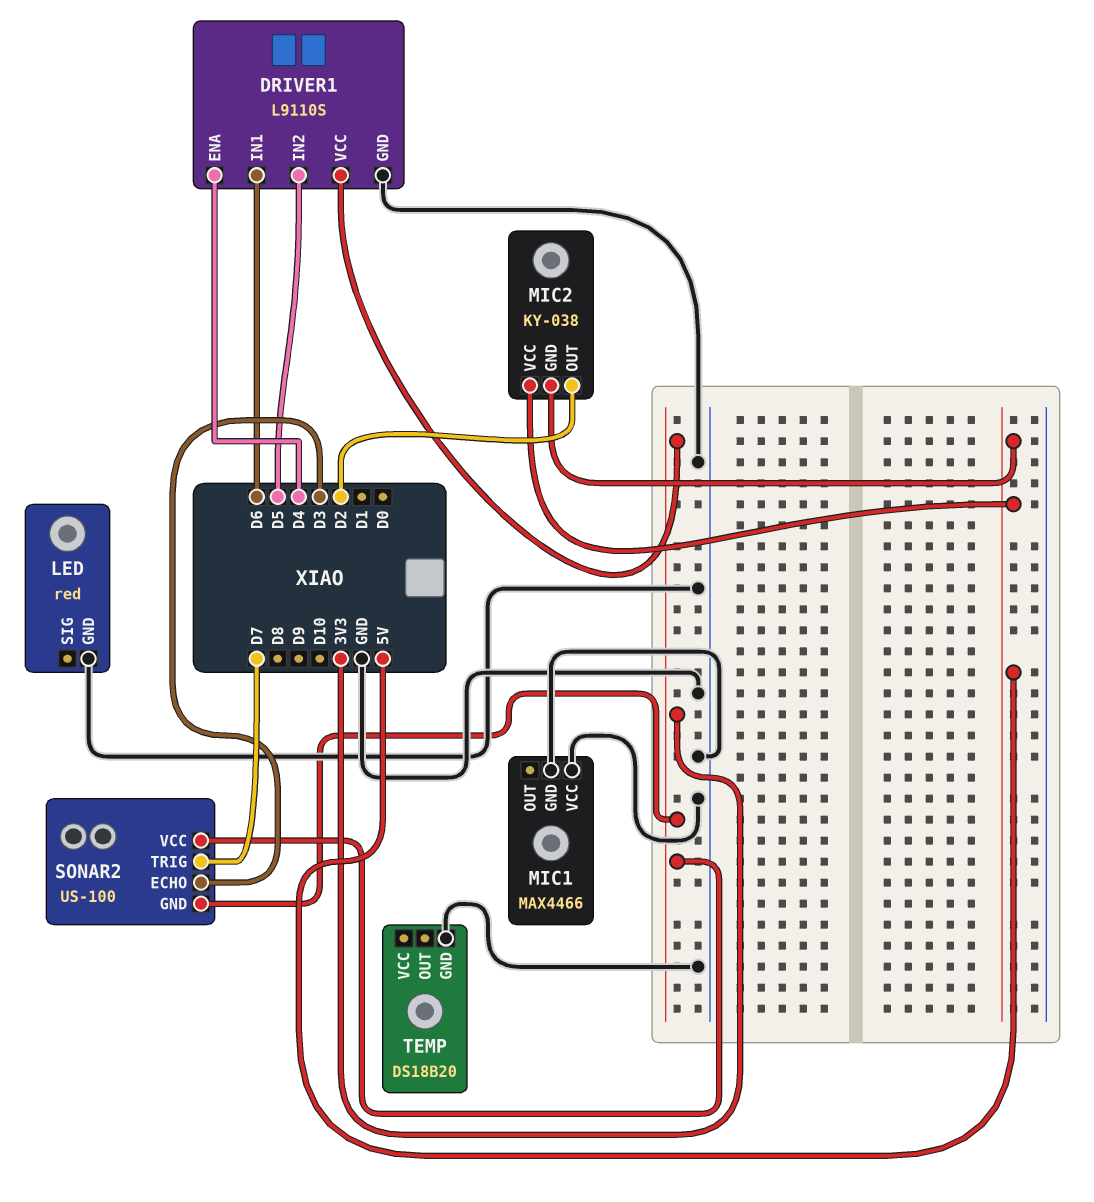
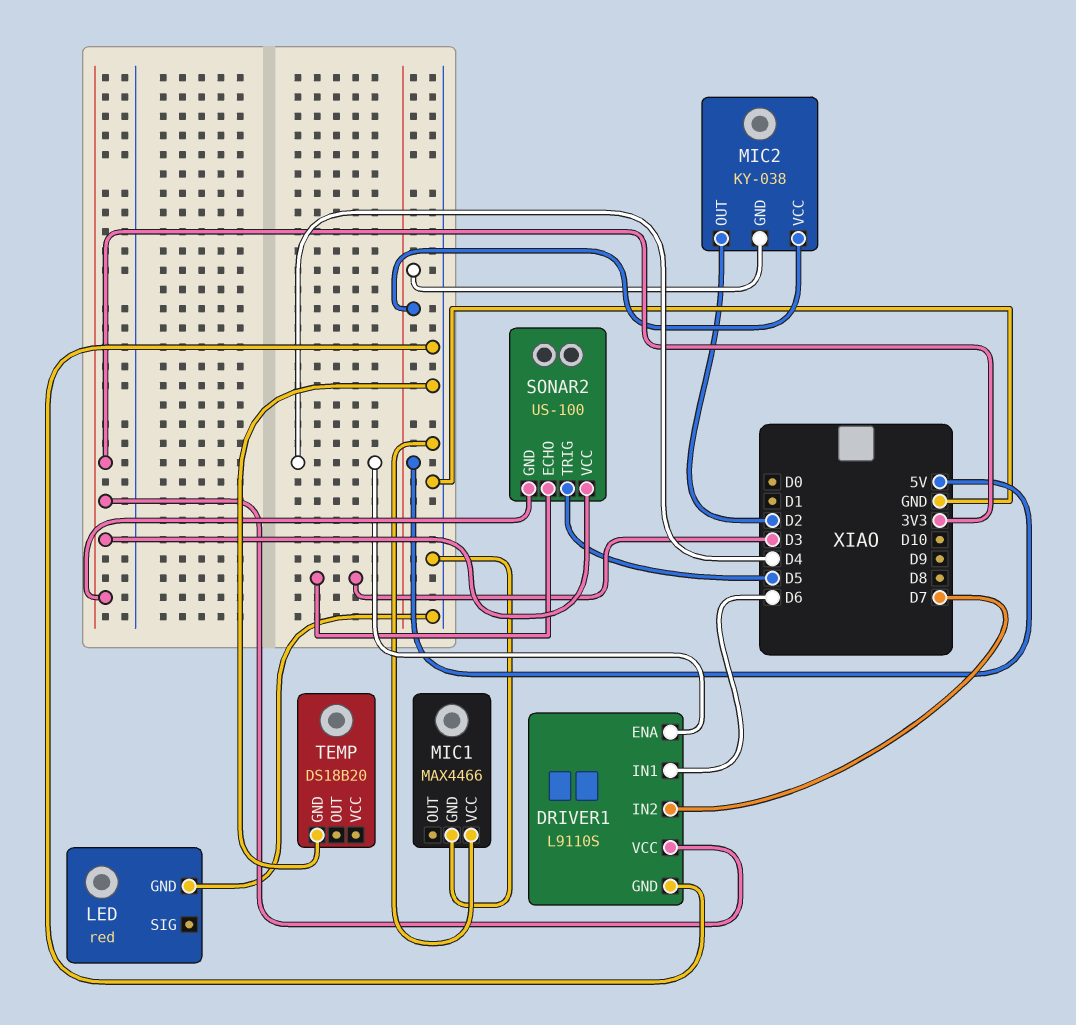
DRIVER1 pin IN2: D5 -> D7
SONAR2 pin TRIG: D7 -> D5

